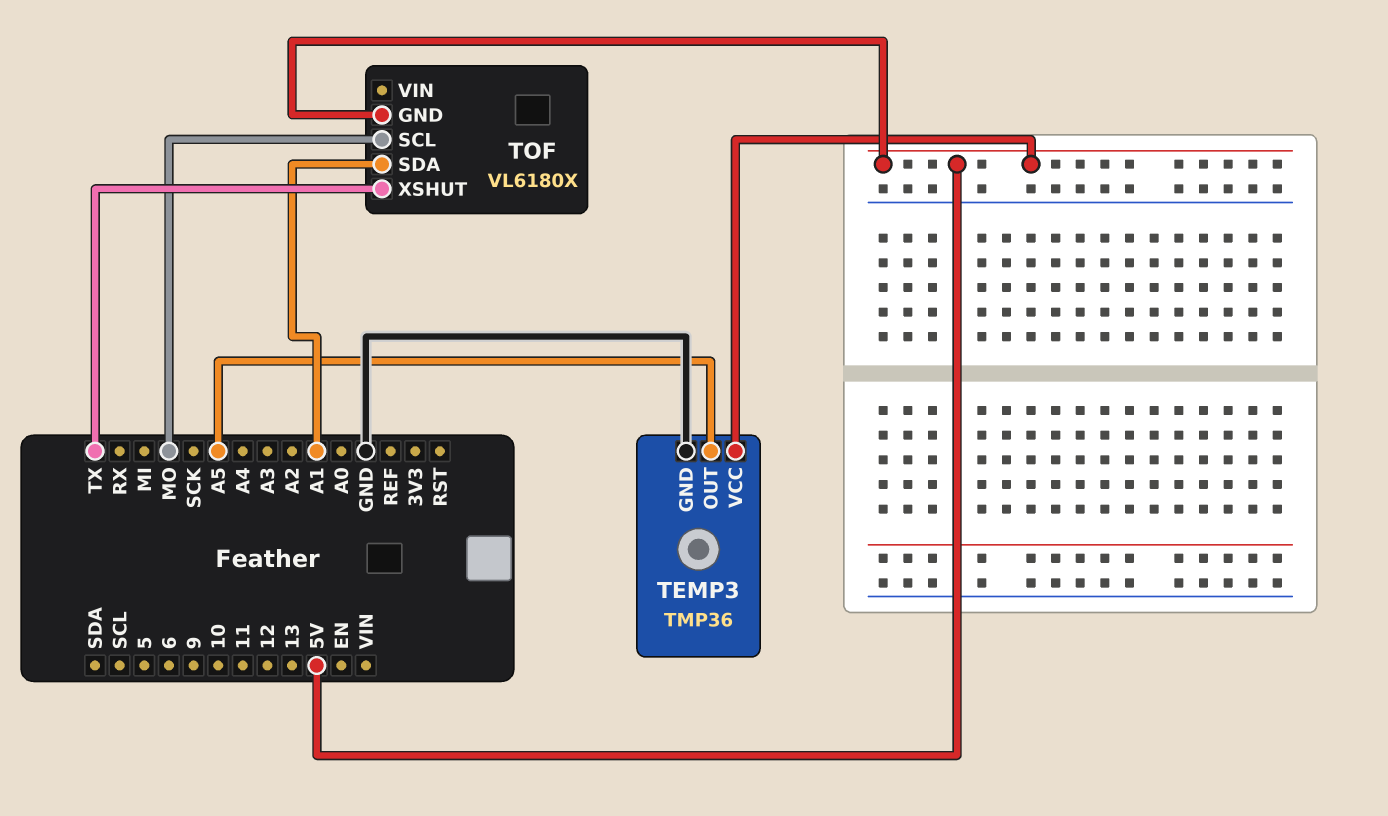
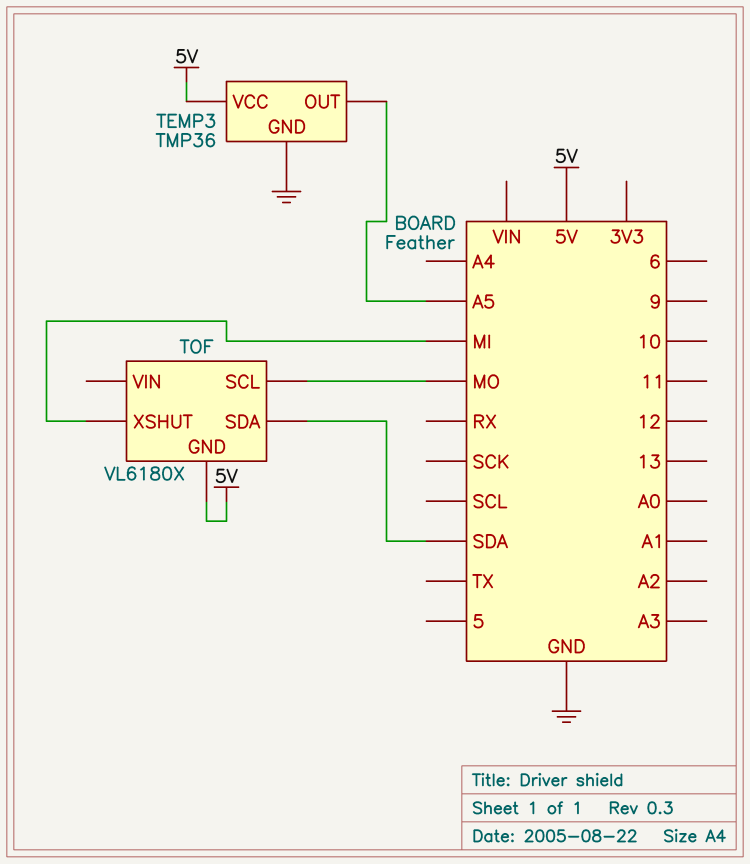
TOF pin SDA: A1 -> SDA
TOF pin XSHUT: TX -> MI

